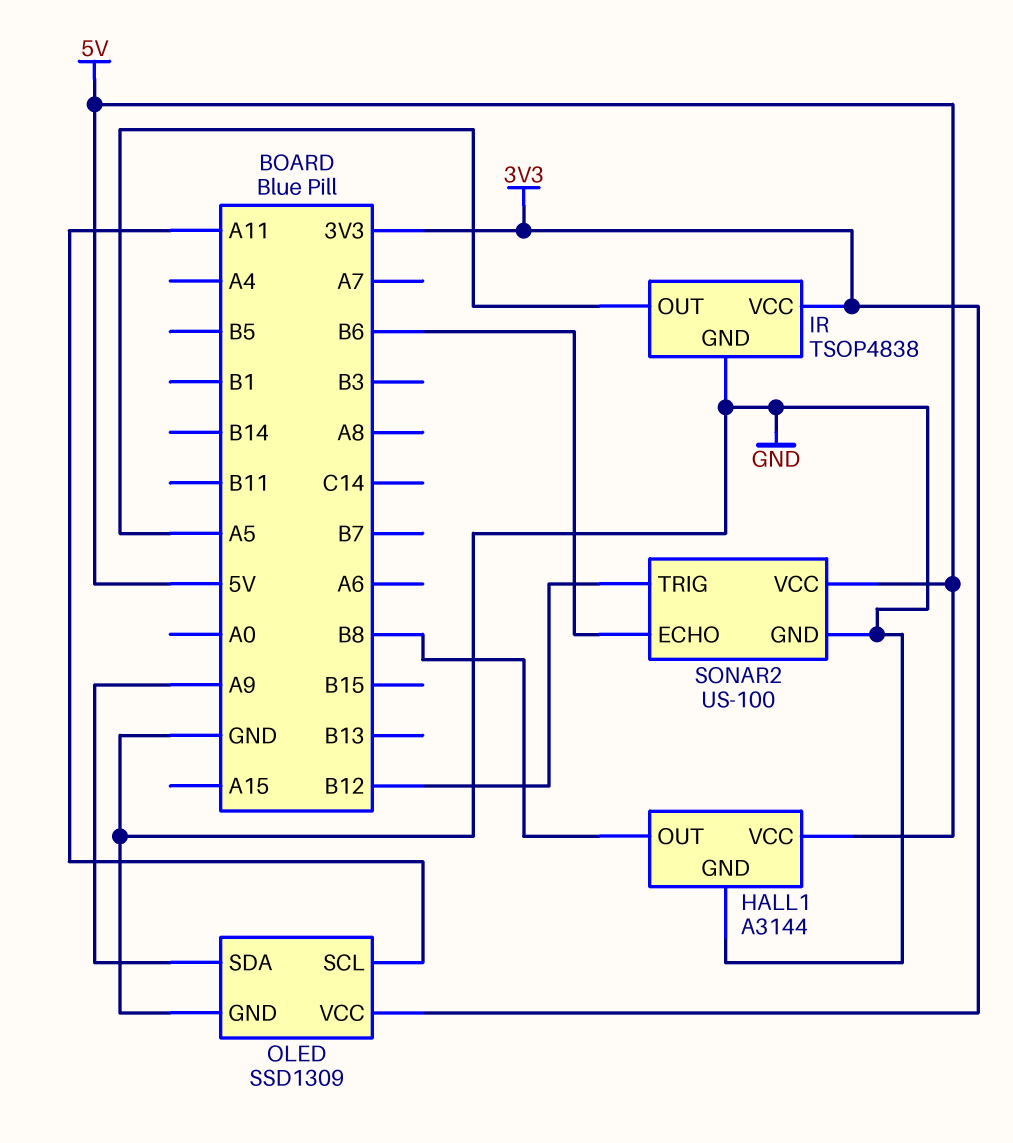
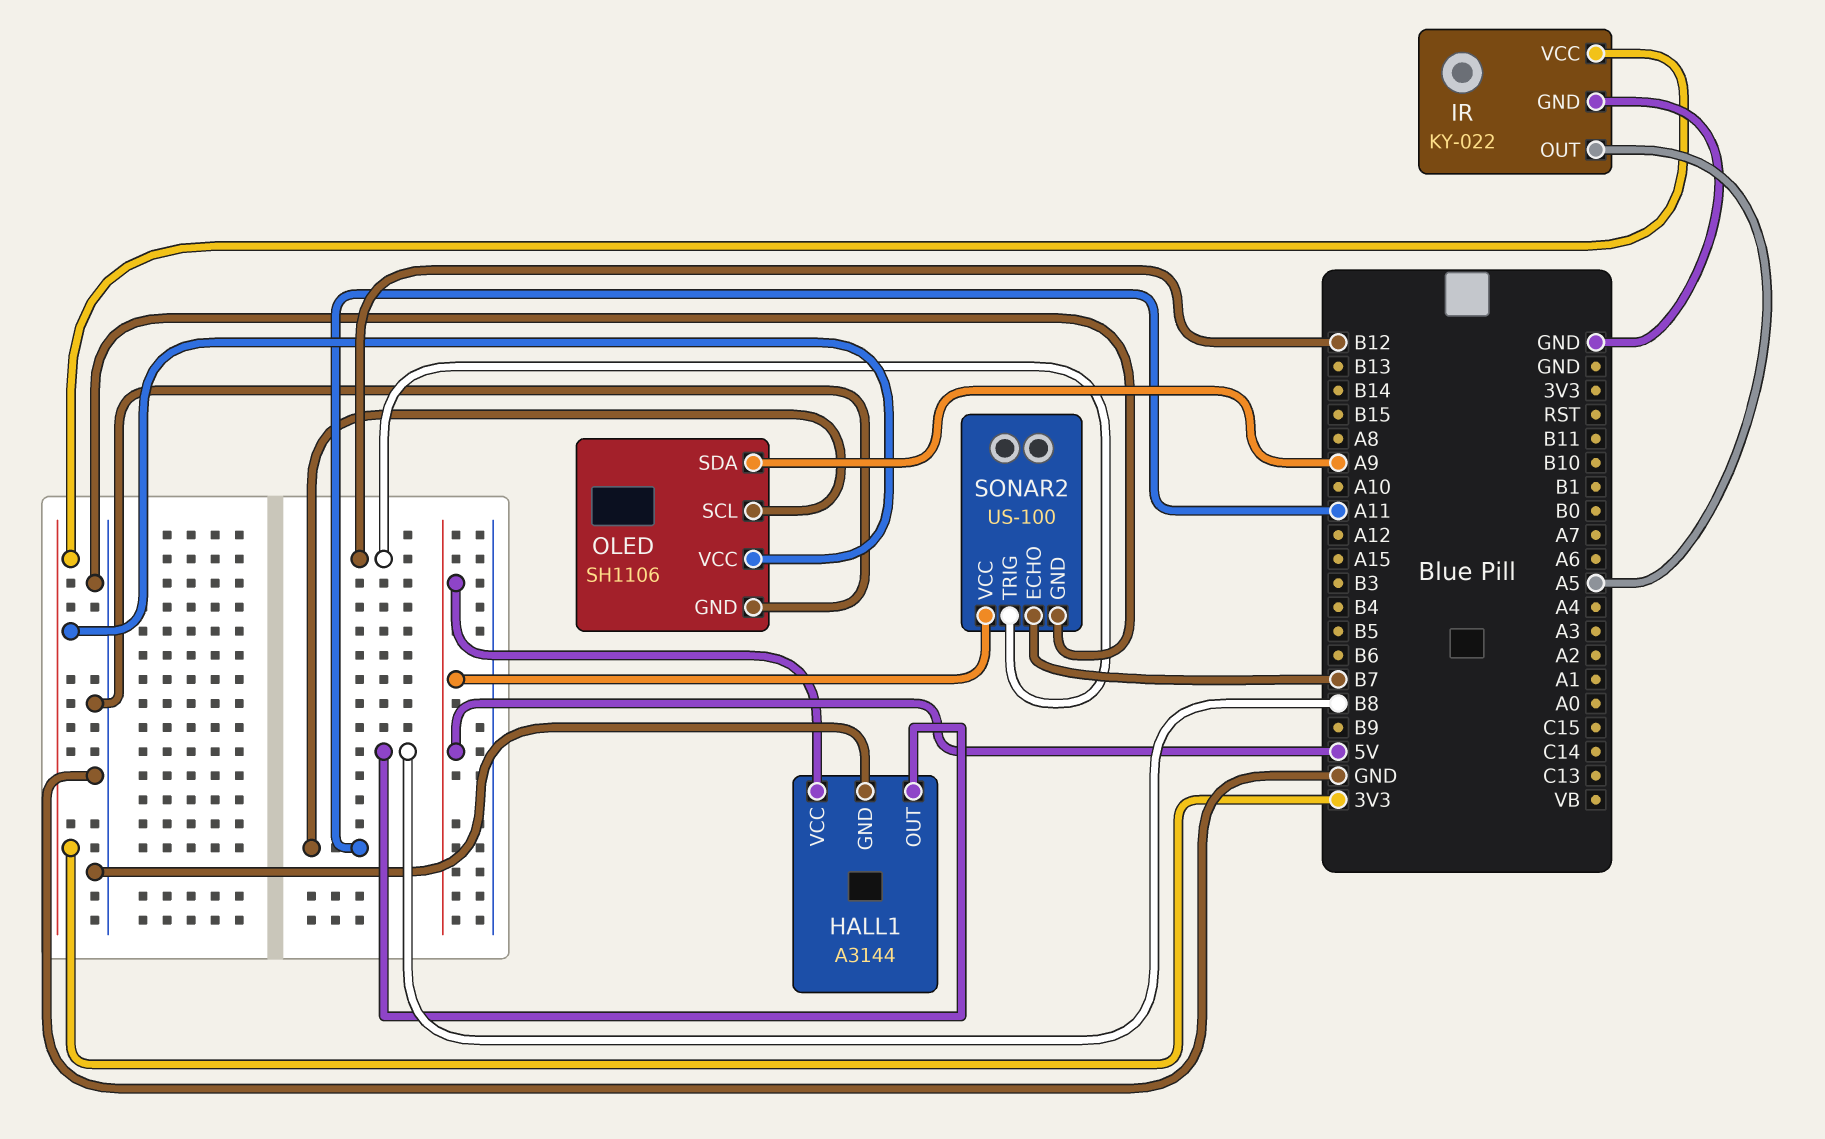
IR: TSOP4838 -> KY-022
OLED: SSD1309 -> SH1106
SONAR2 pin ECHO: B6 -> B7

